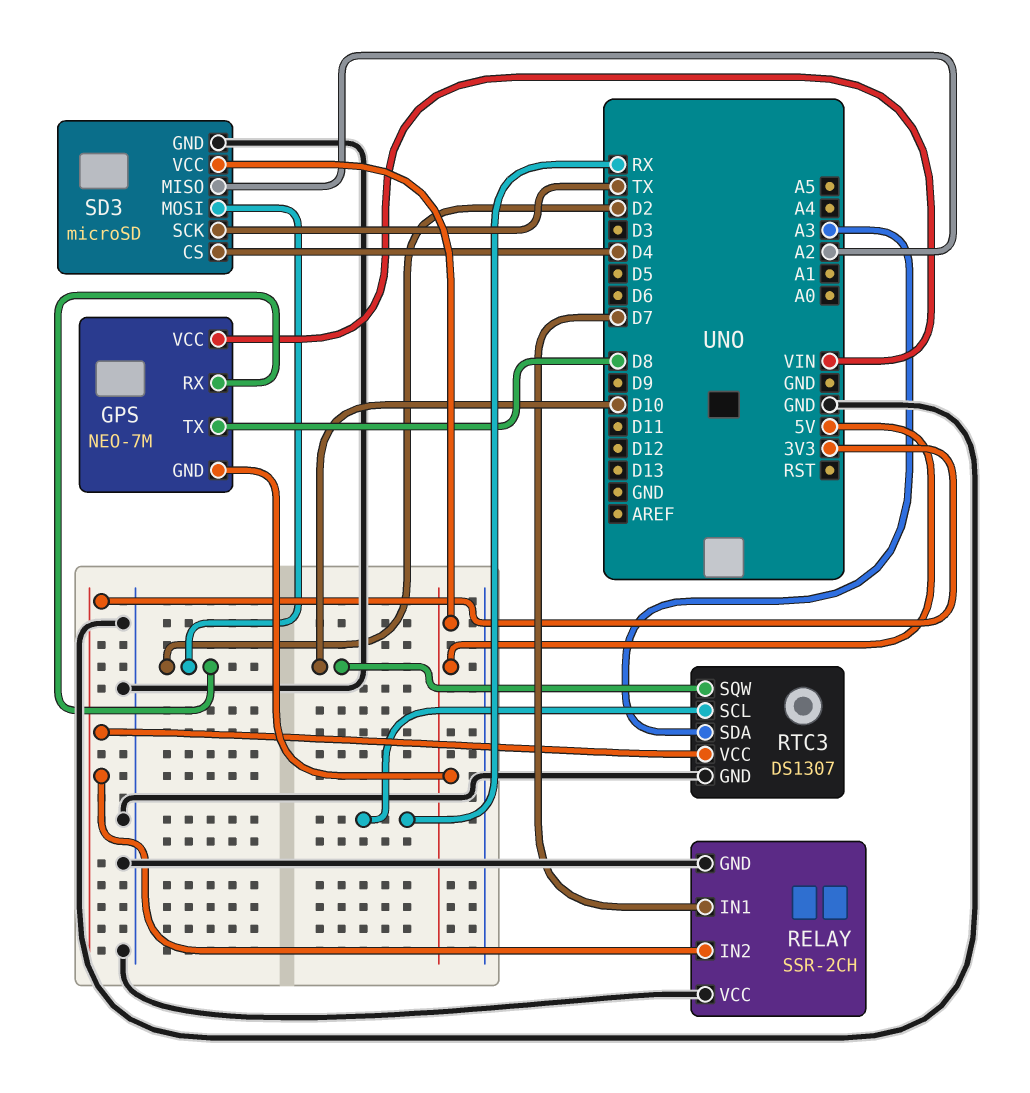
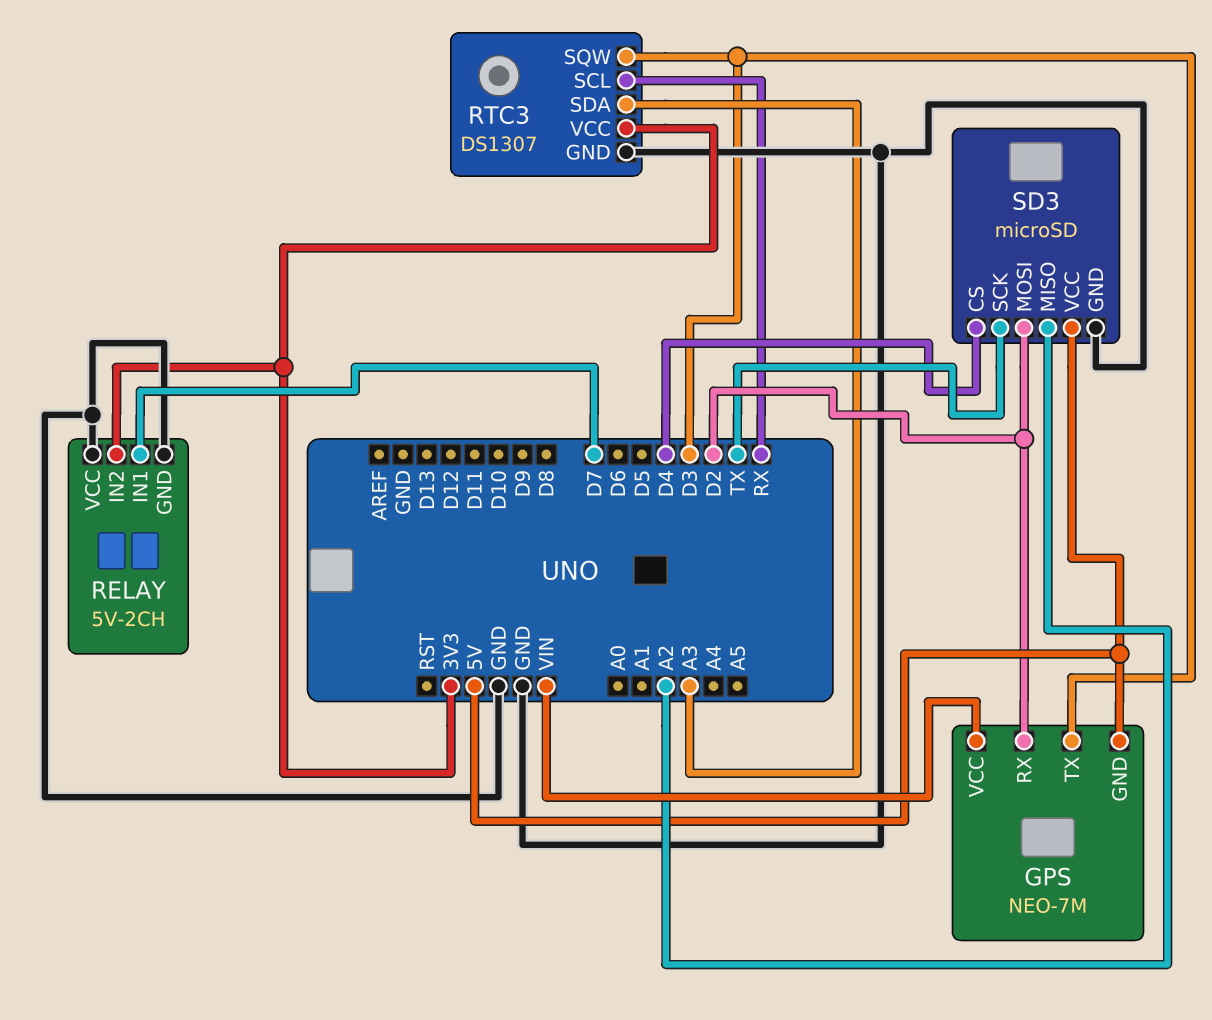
GPS pin TX: D8 -> D3
RELAY: SSR-2CH -> 5V-2CH
RTC3 pin SQW: D10 -> D3

